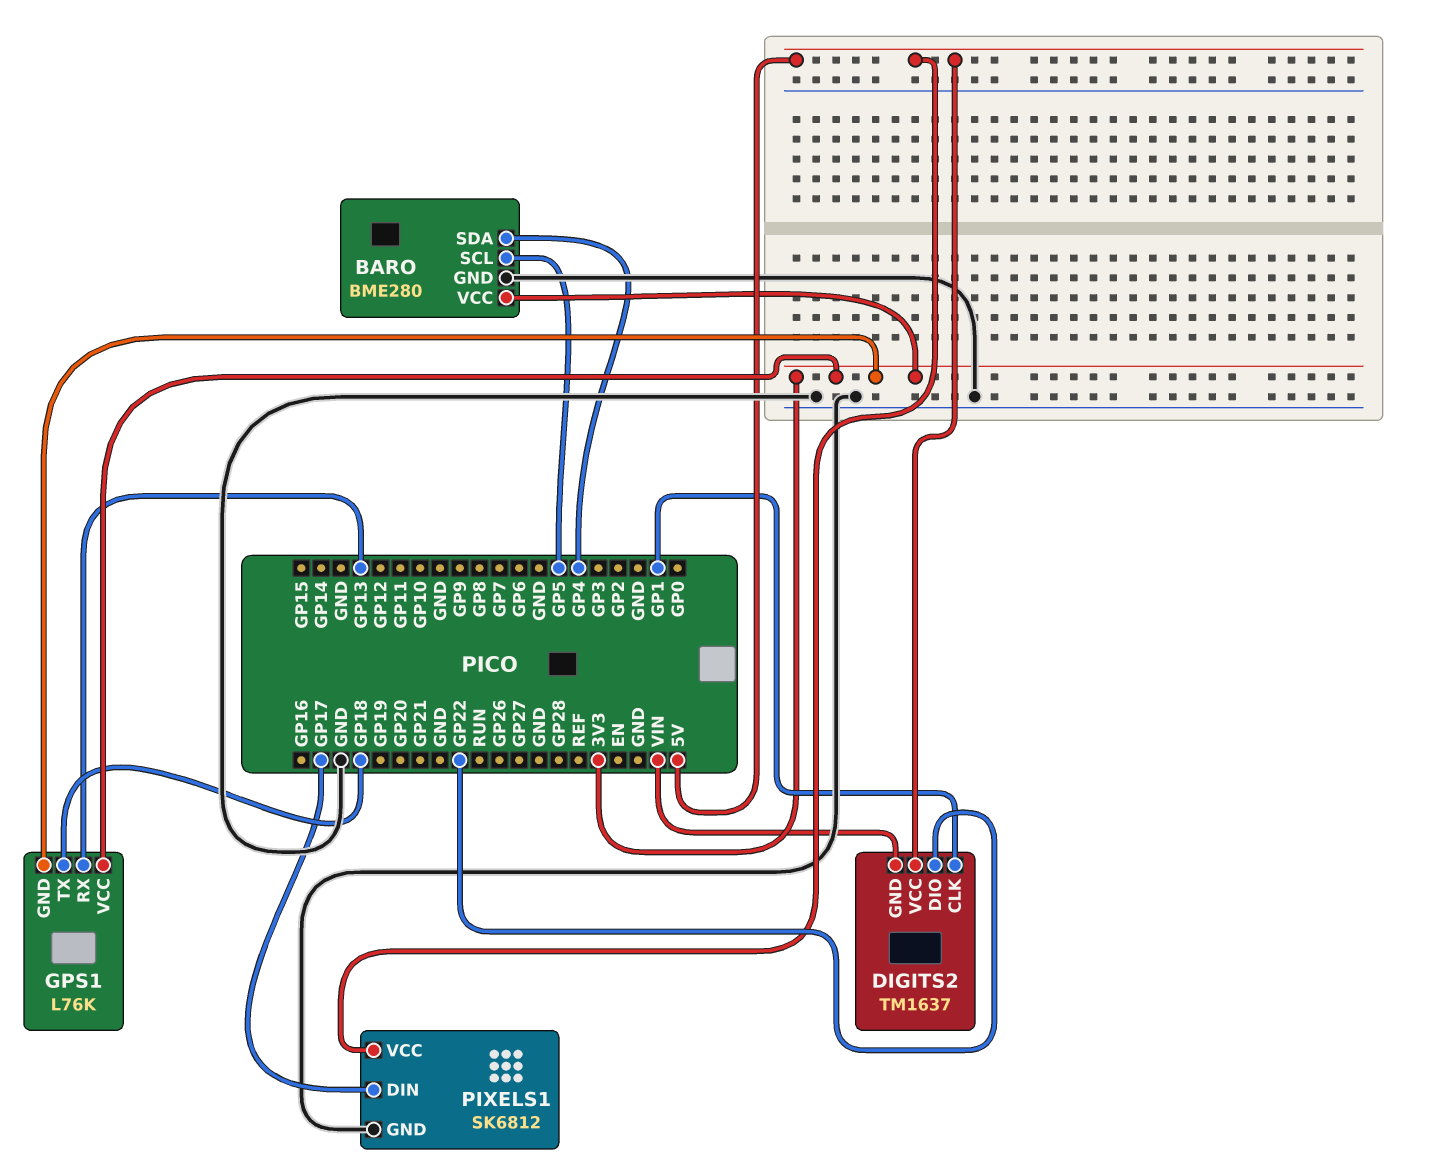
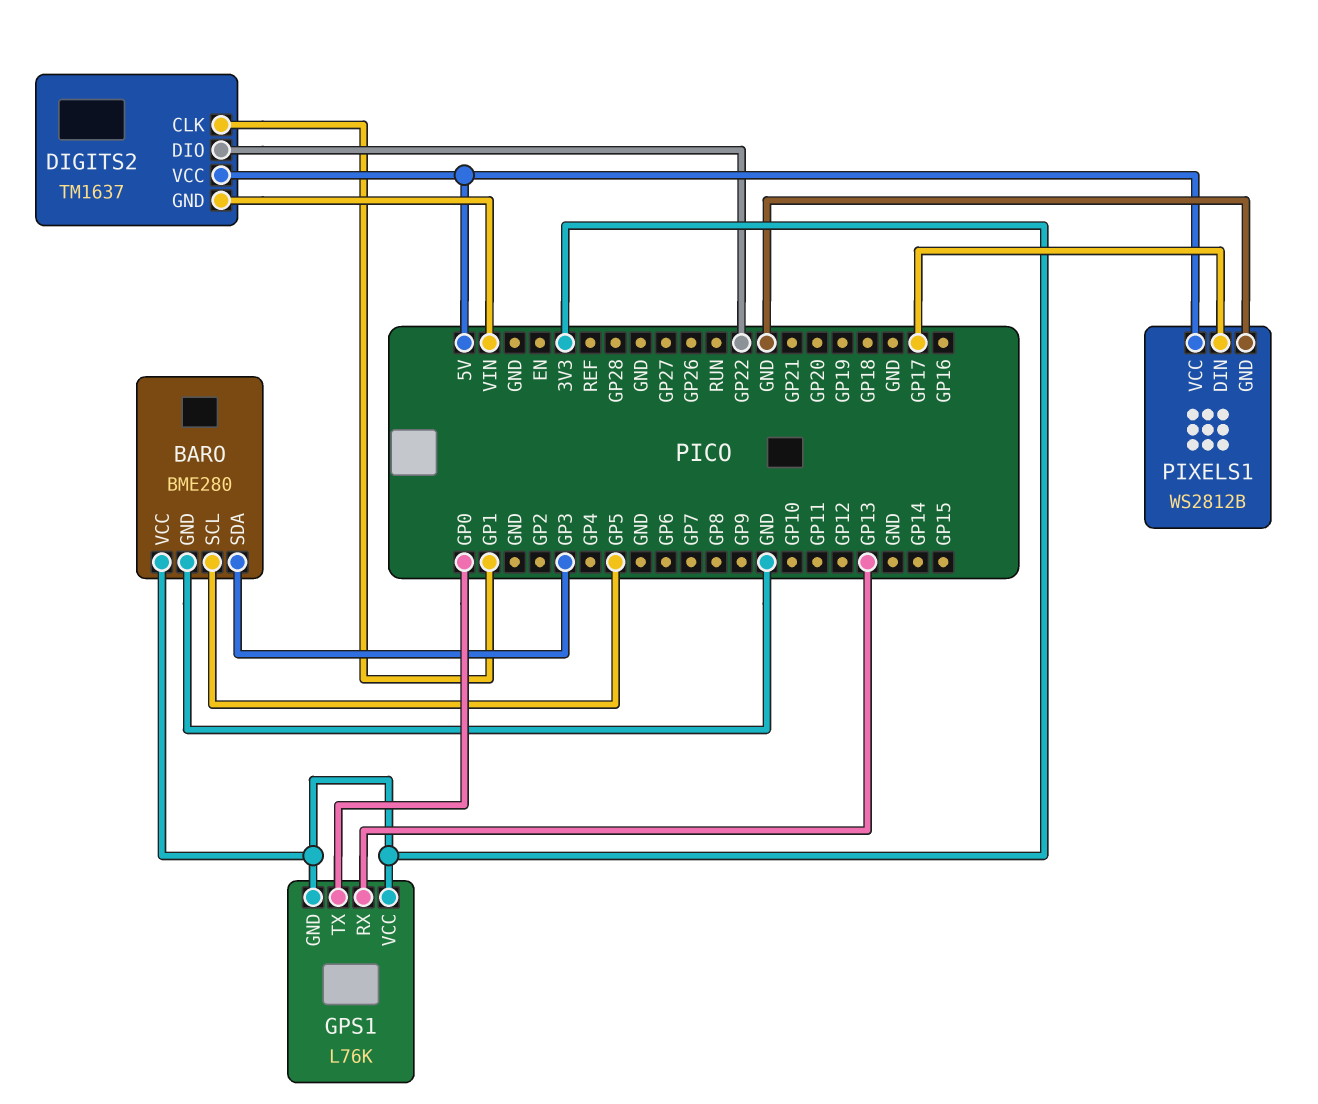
BARO pin SDA: GP4 -> GP3
GPS1 pin TX: GP18 -> GP0
PIXELS1: SK6812 -> WS2812B

